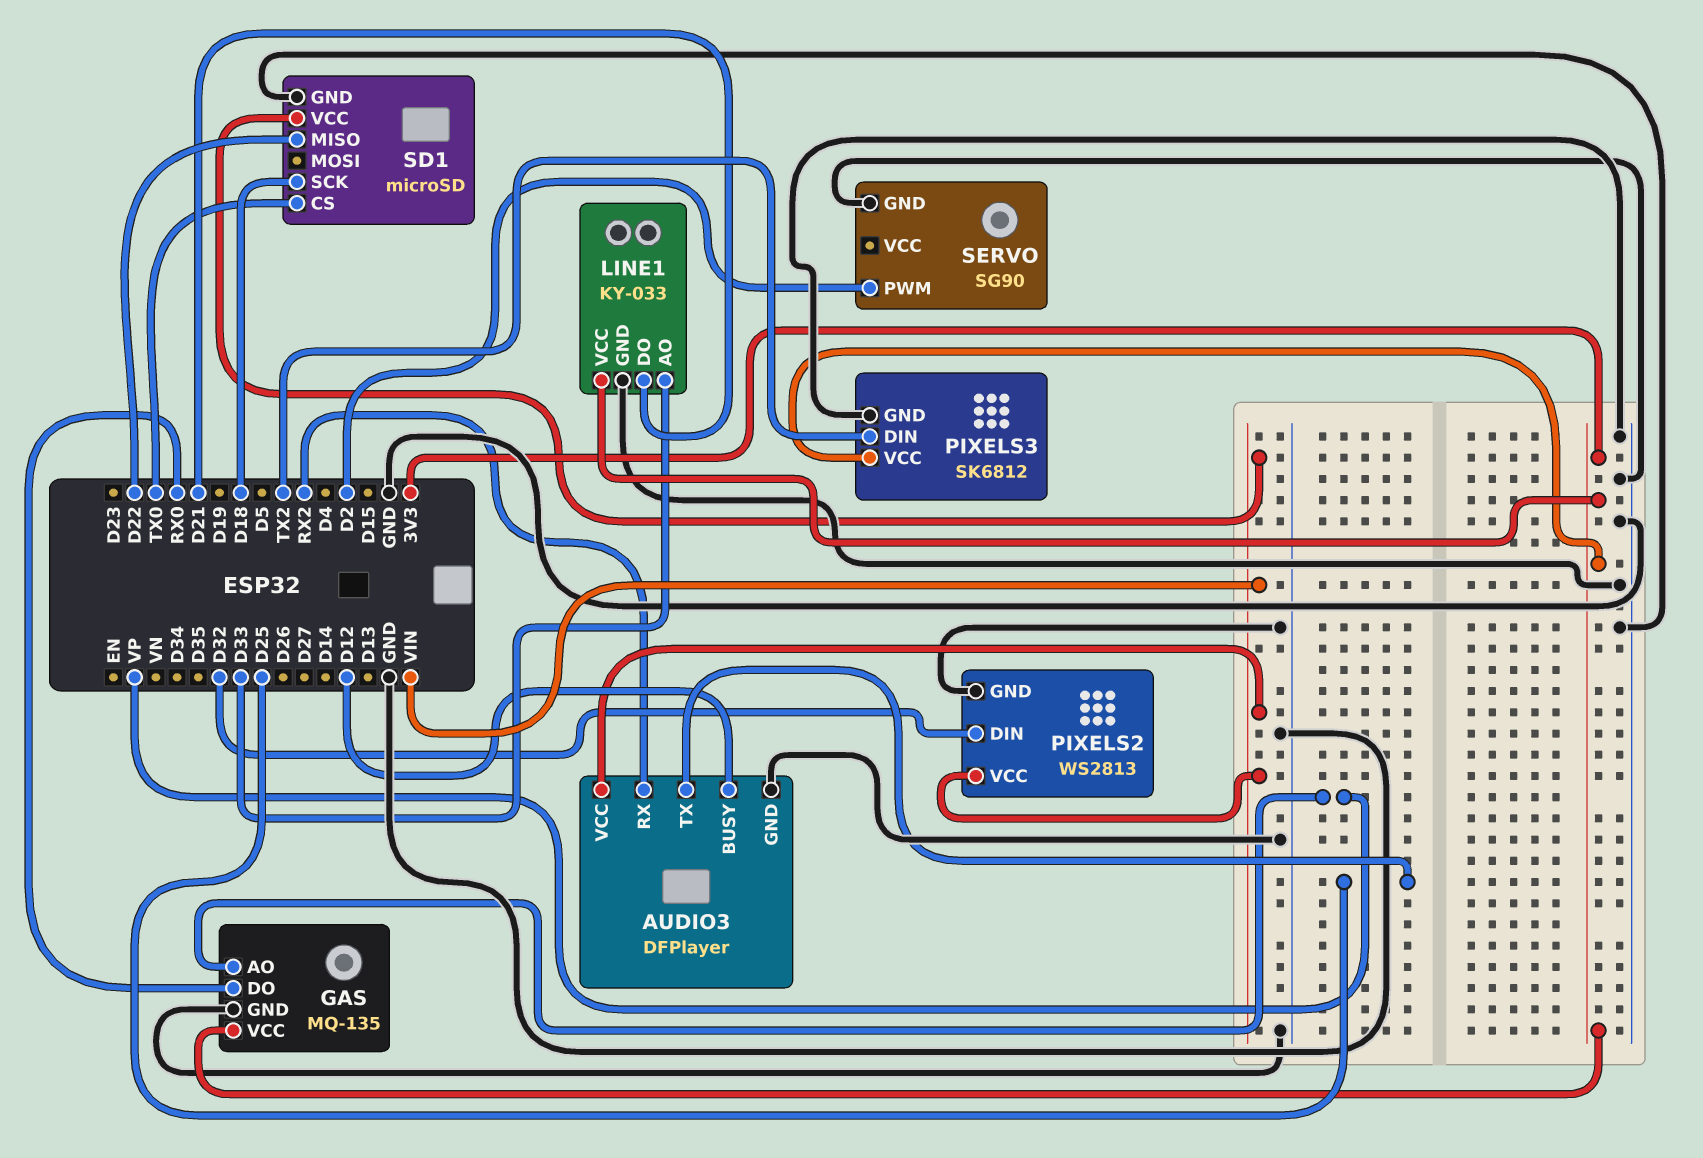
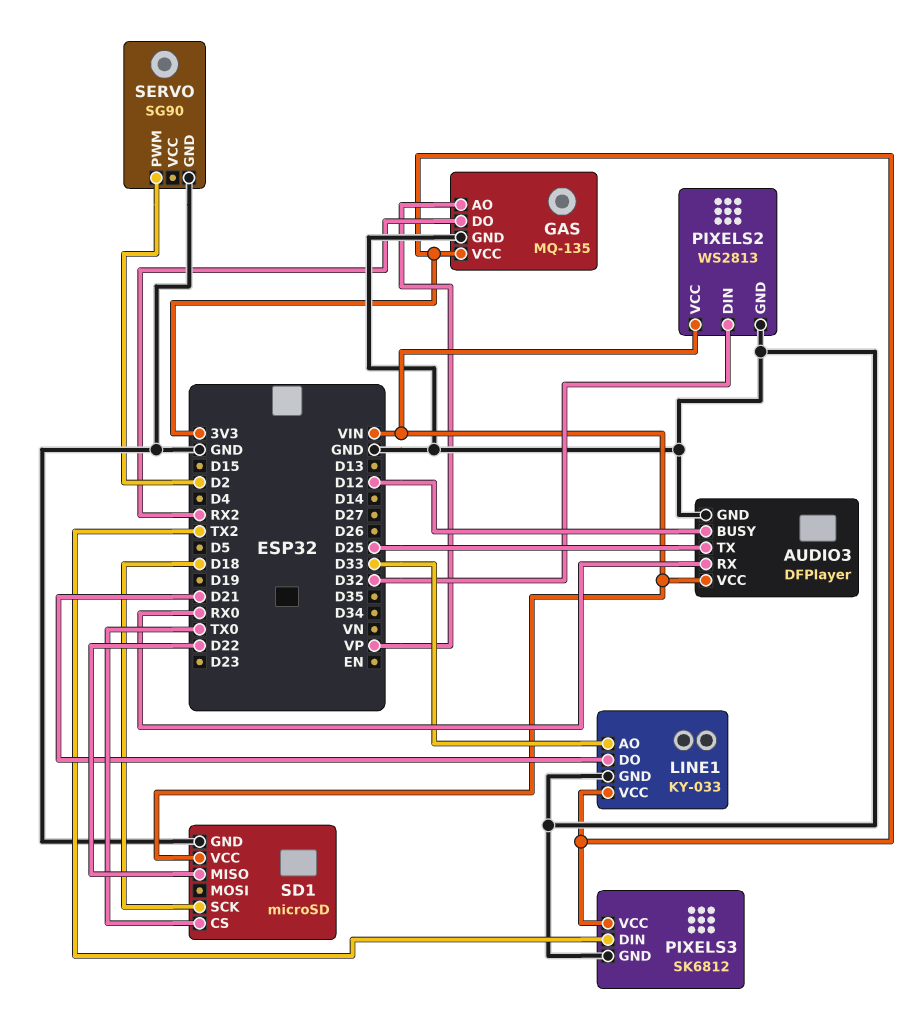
AUDIO3 pin RX: RX2 -> RX0
GAS pin DO: RX0 -> RX2

